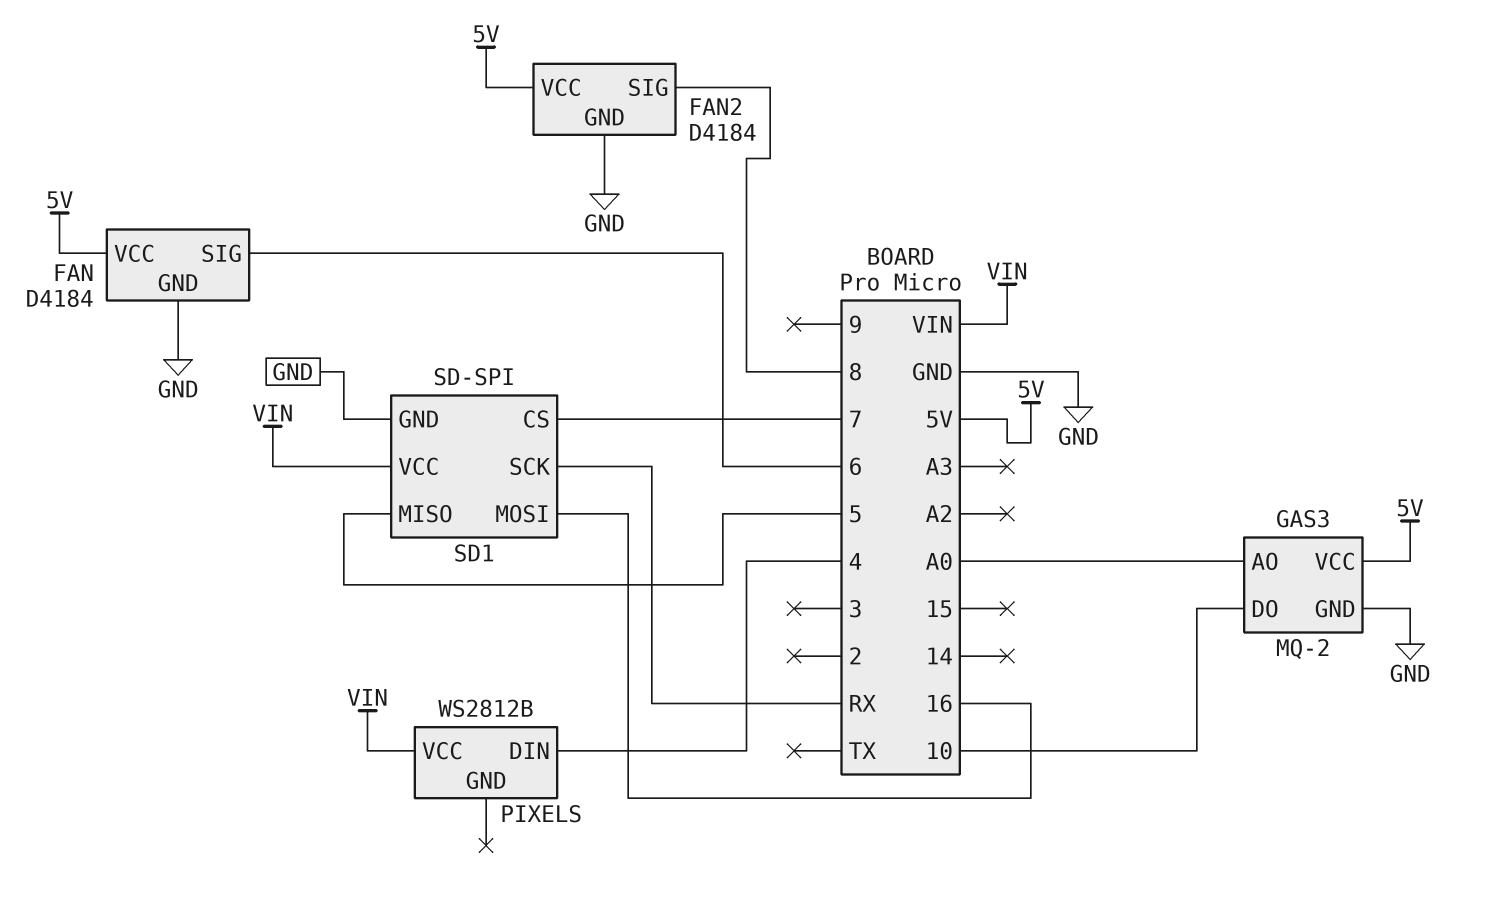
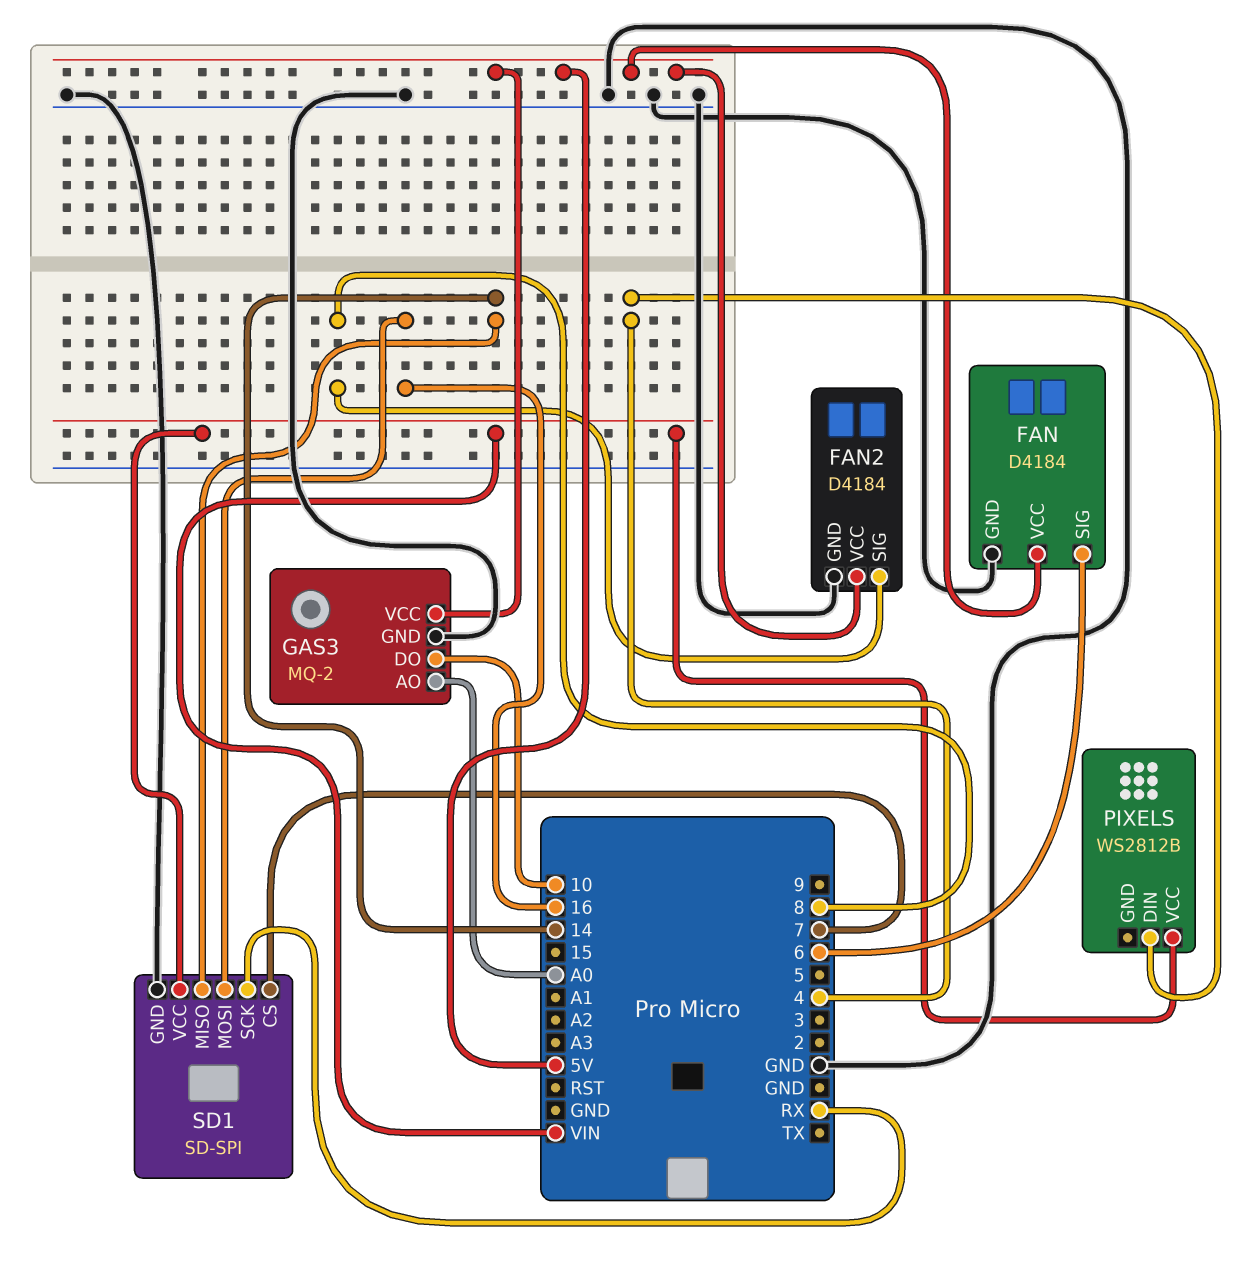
SD1 pin MISO: 5 -> 14

